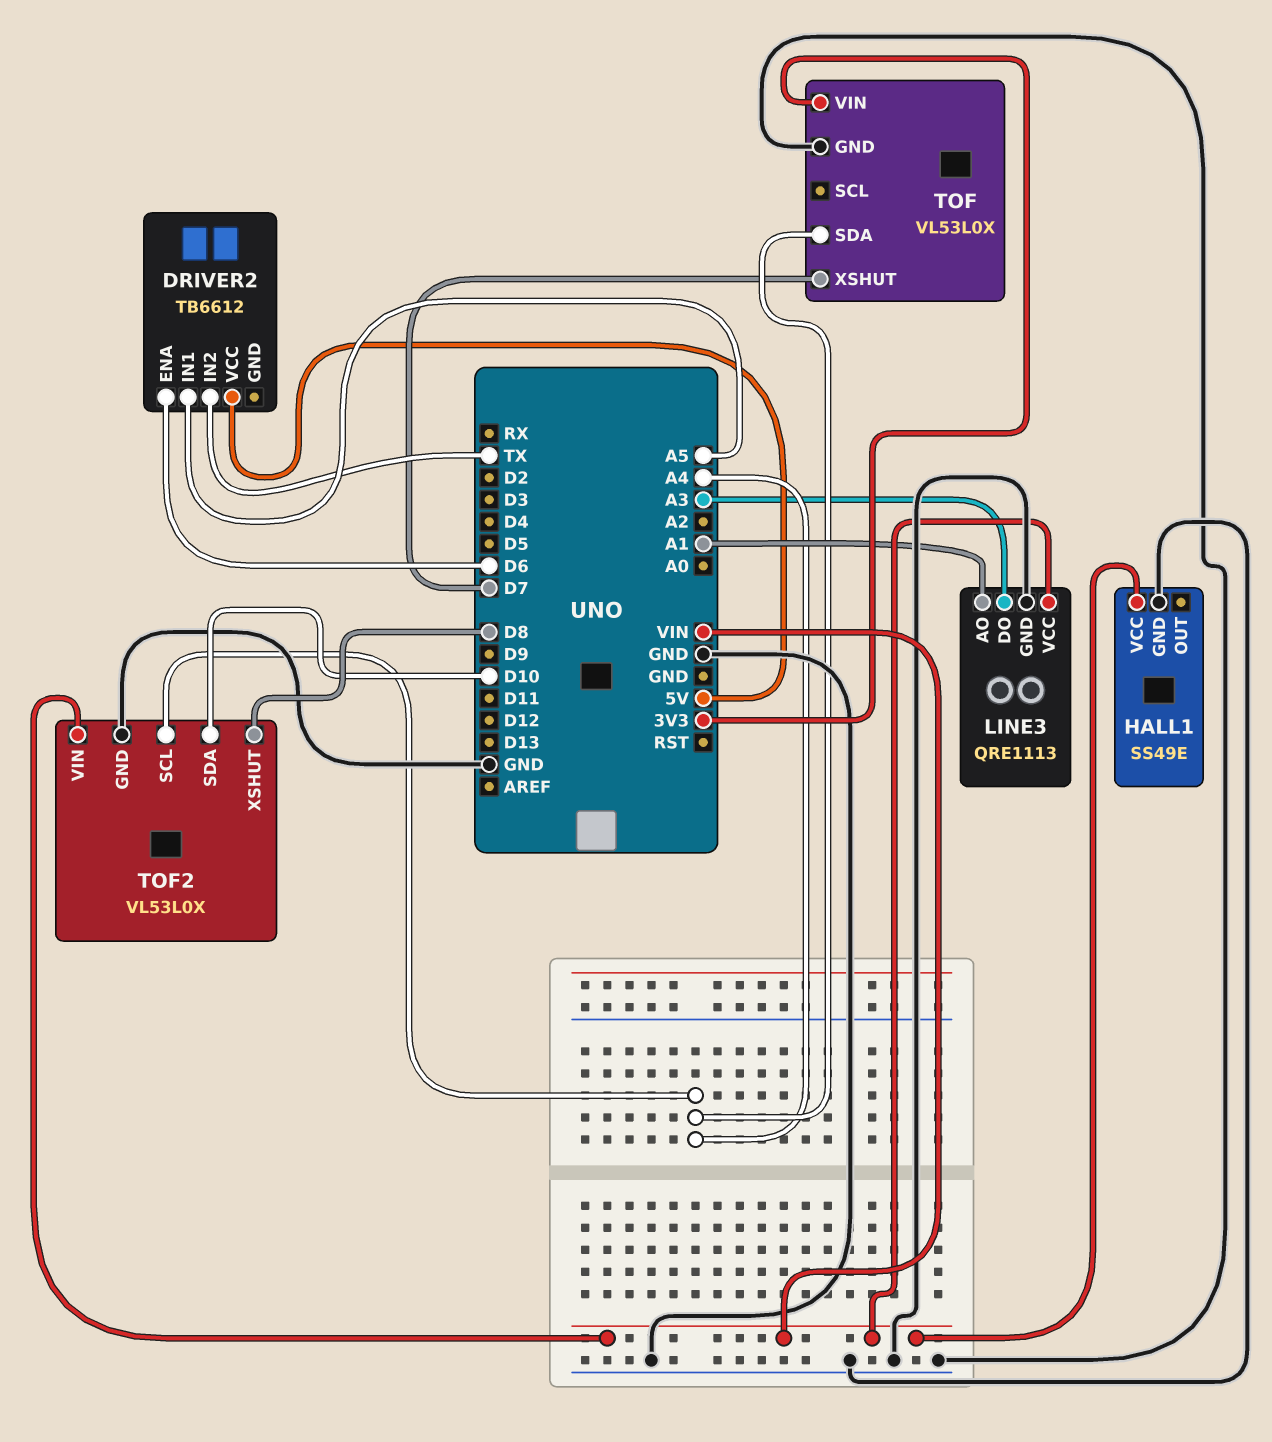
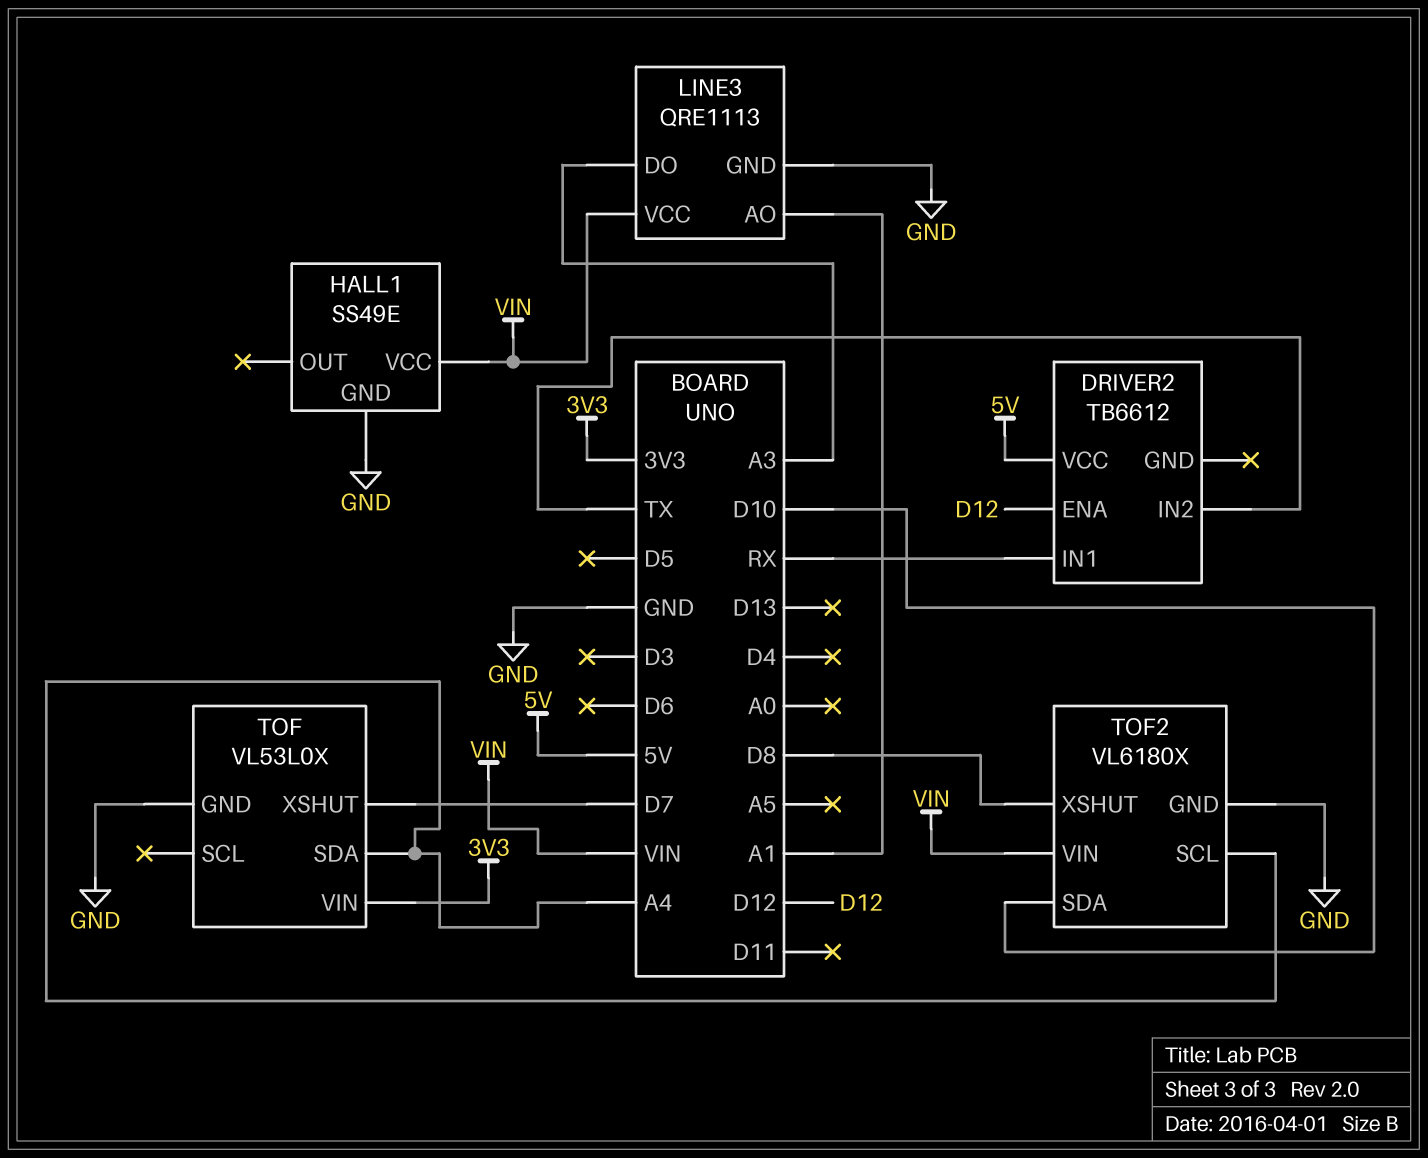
DRIVER2 pin ENA: D6 -> D12
DRIVER2 pin IN1: A5 -> RX
TOF2: VL53L0X -> VL6180X

